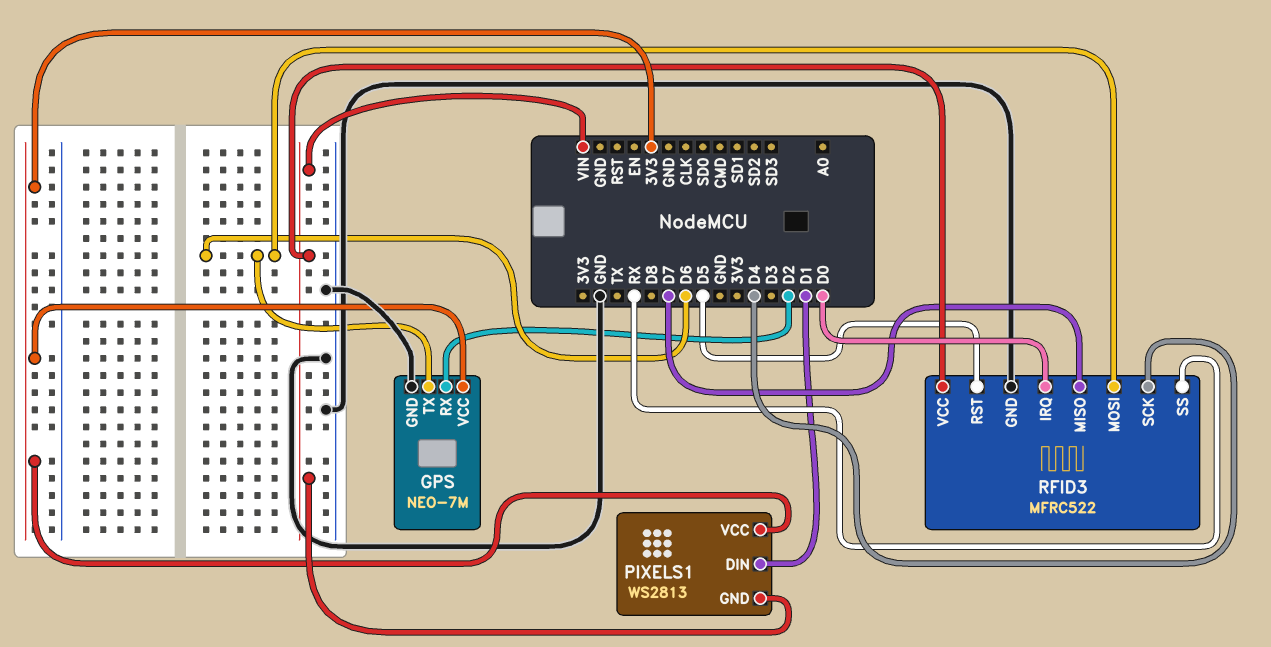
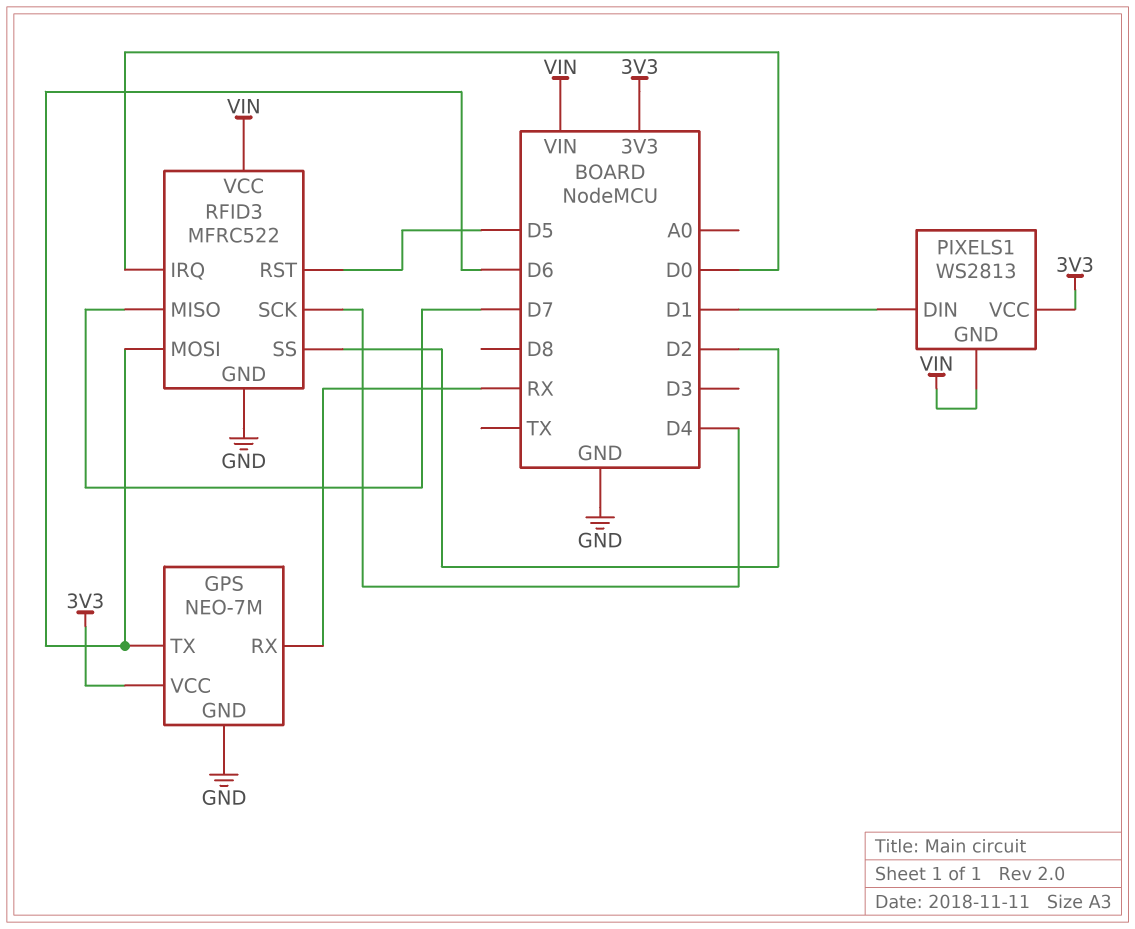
GPS pin RX: D2 -> RX
RFID3 pin SS: RX -> D2

